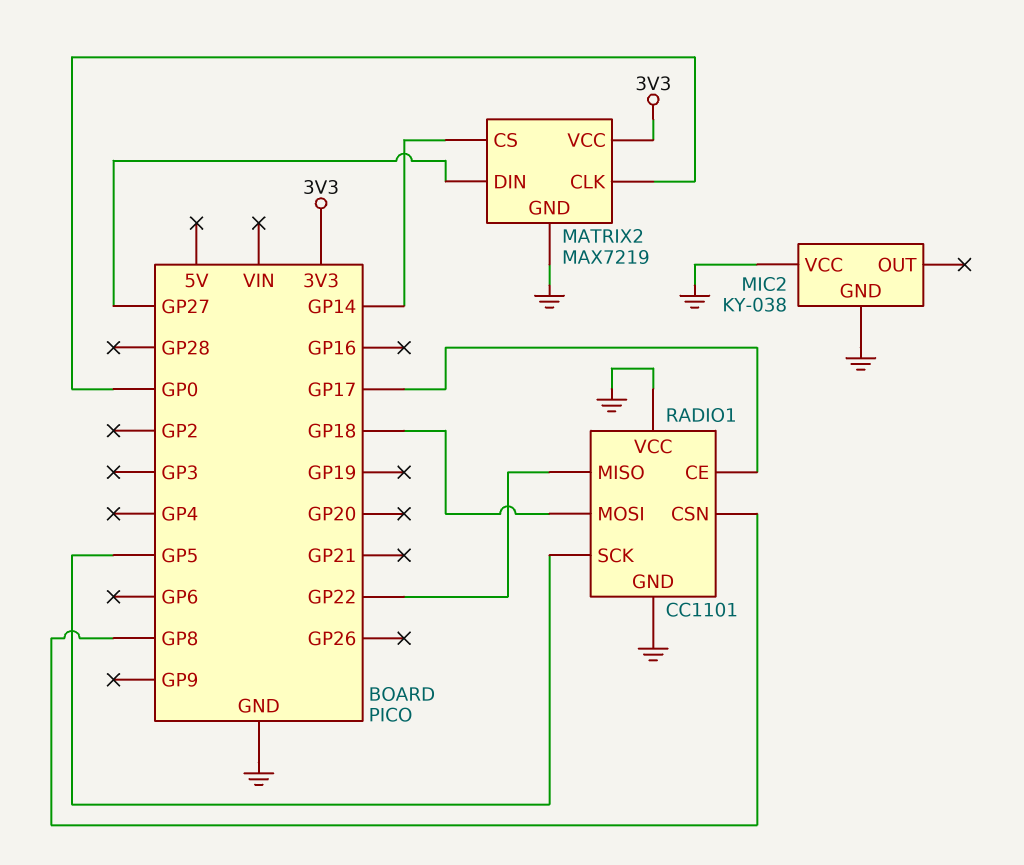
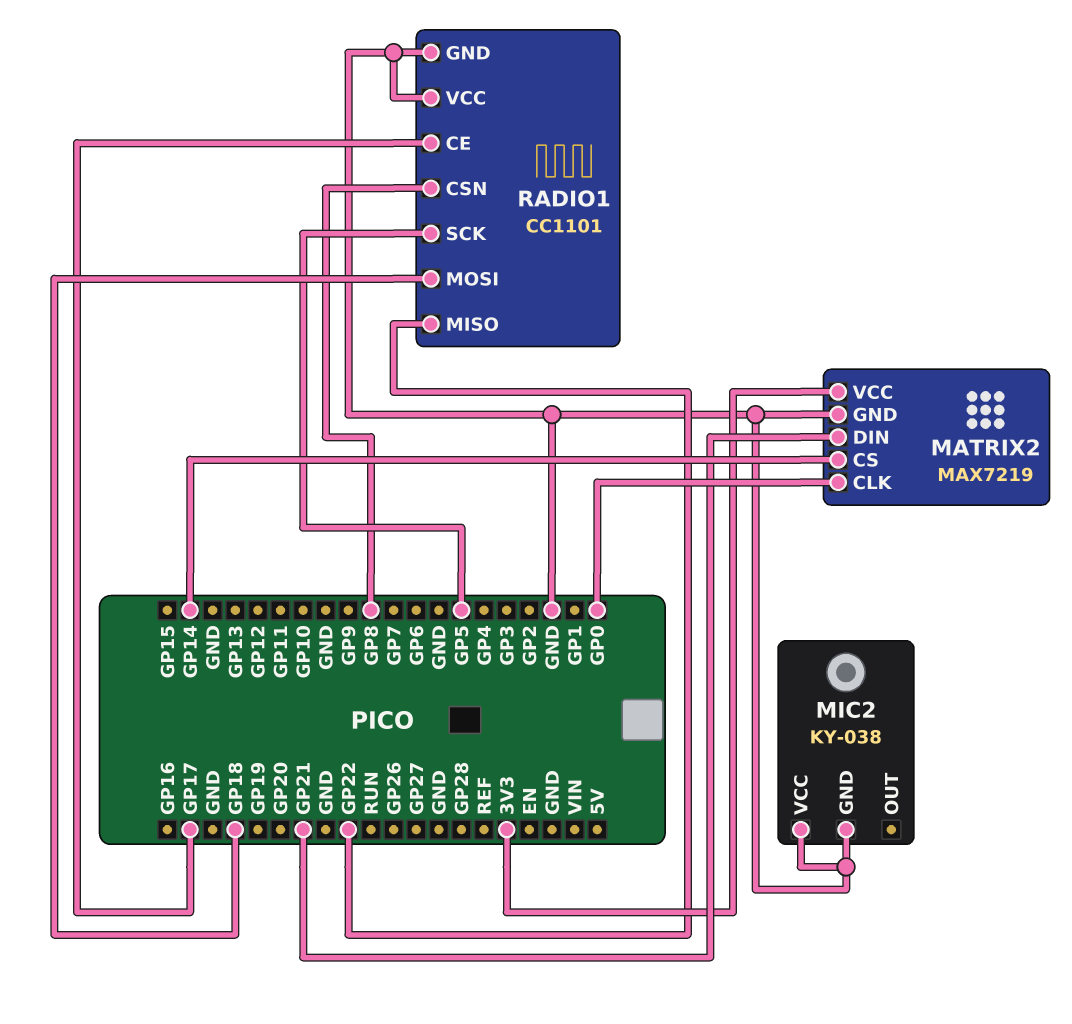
MATRIX2 pin DIN: GP27 -> GP21

